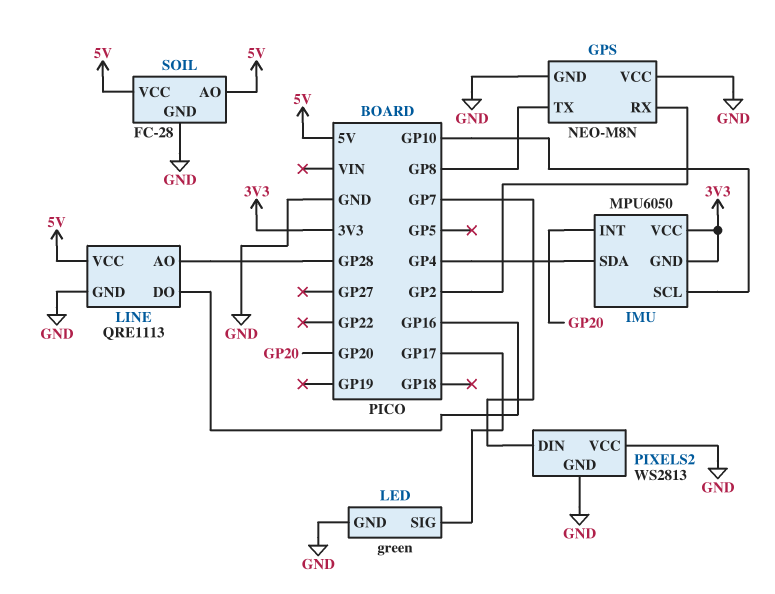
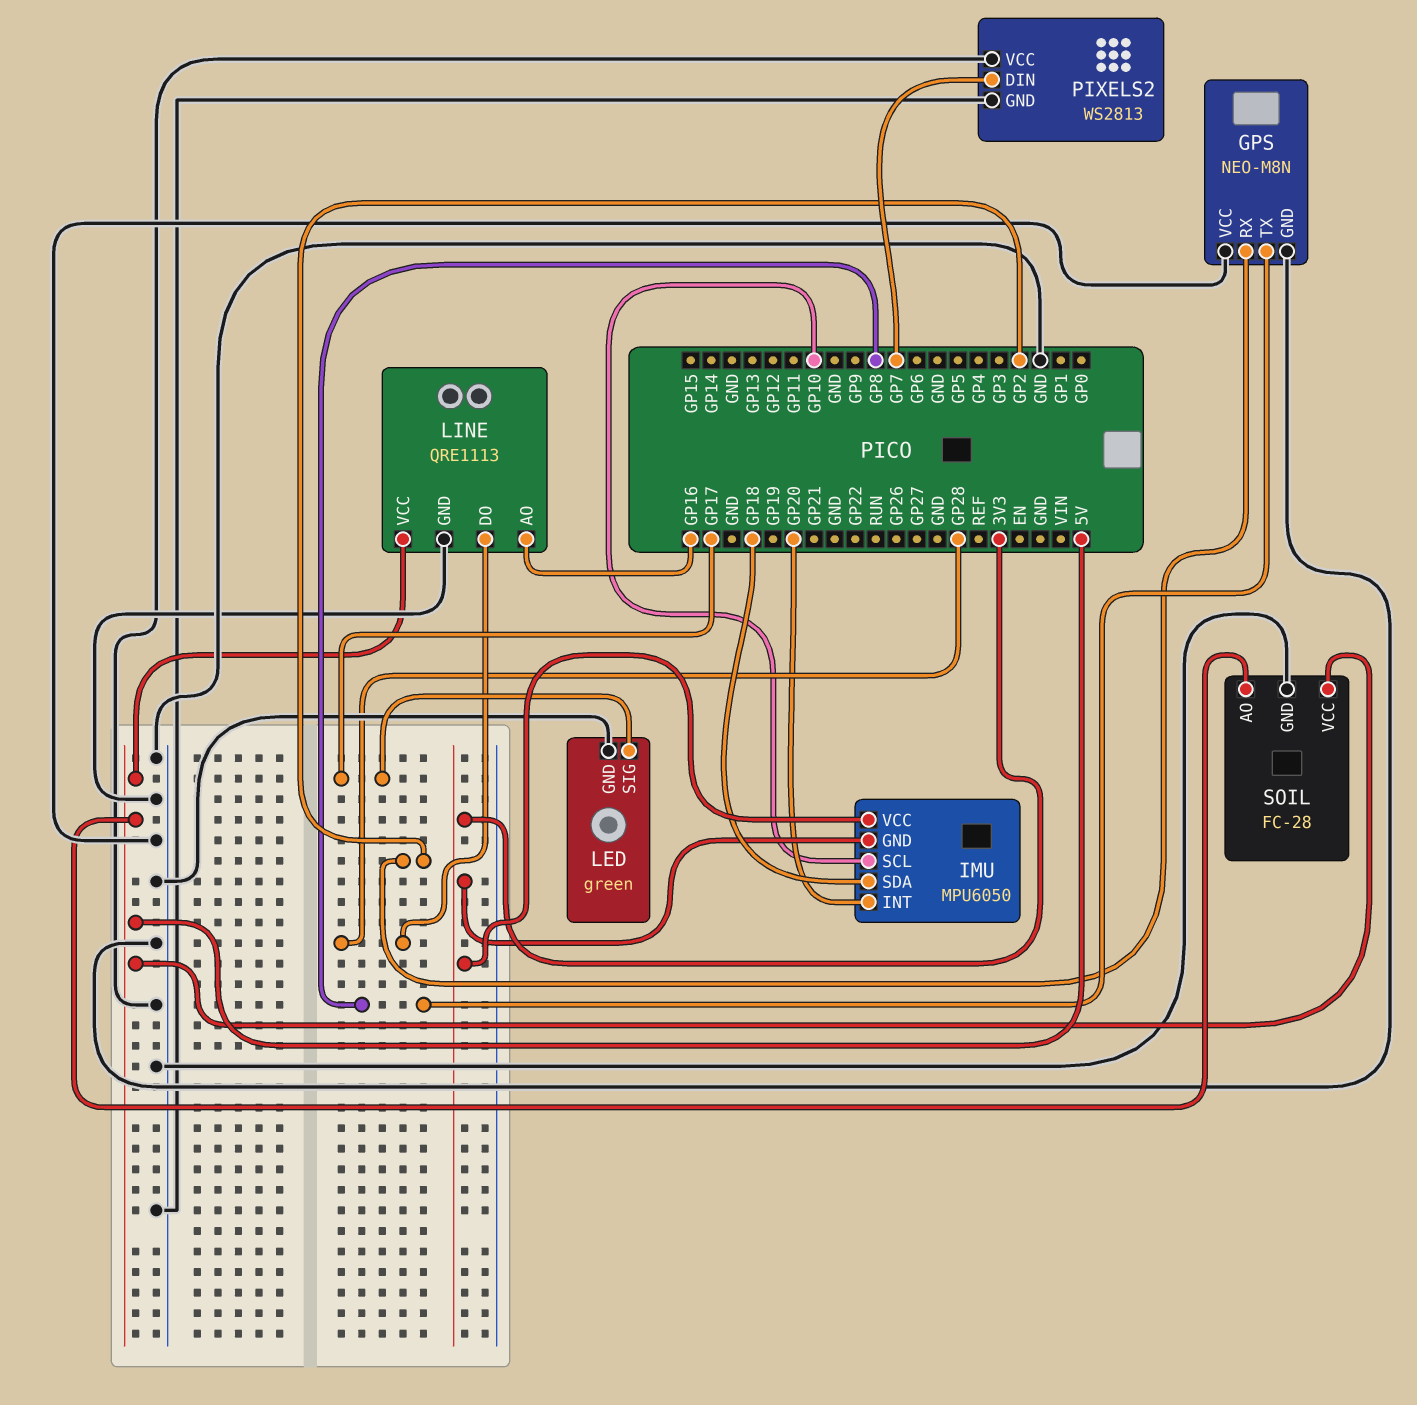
IMU pin SDA: GP4 -> GP18
LINE pin AO: GP28 -> GP16
LINE pin DO: GP16 -> GP28

